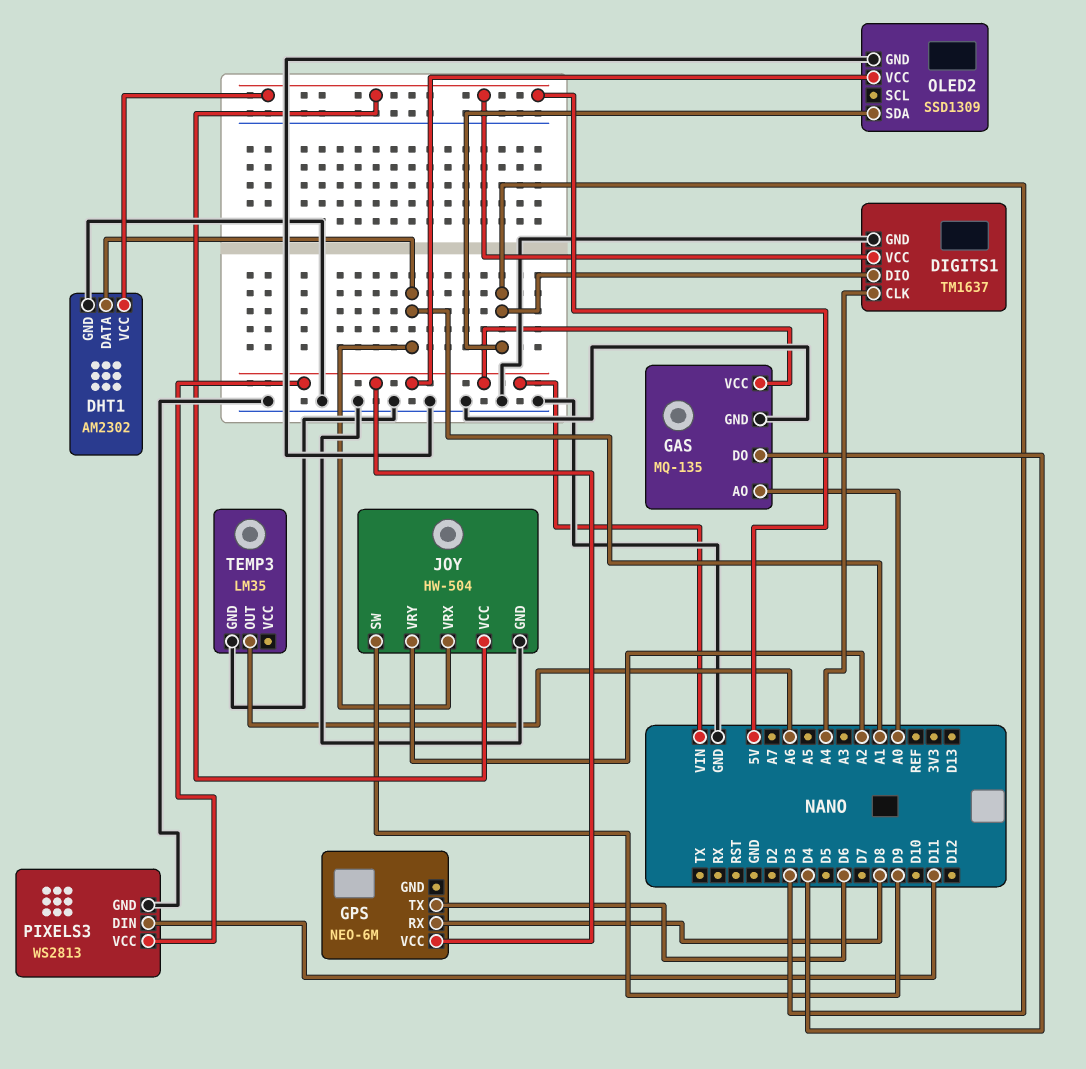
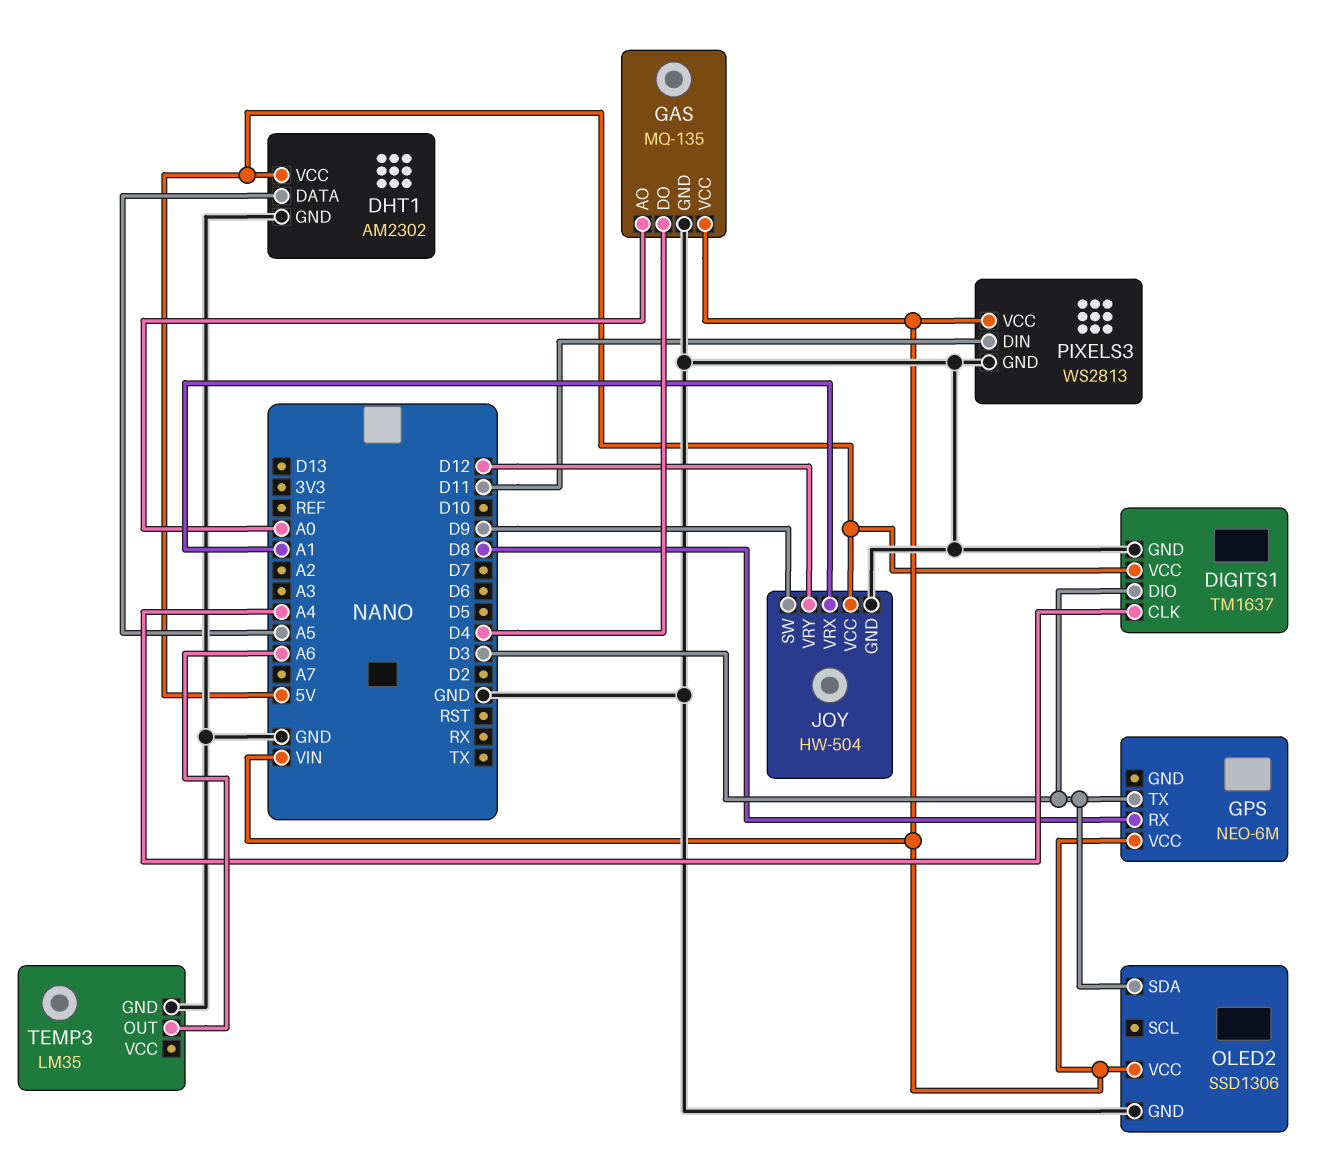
DHT1 pin DATA: A1 -> A5
GPS pin TX: D6 -> D3
JOY pin VRY: A2 -> D12
OLED2: SSD1309 -> SSD1306

